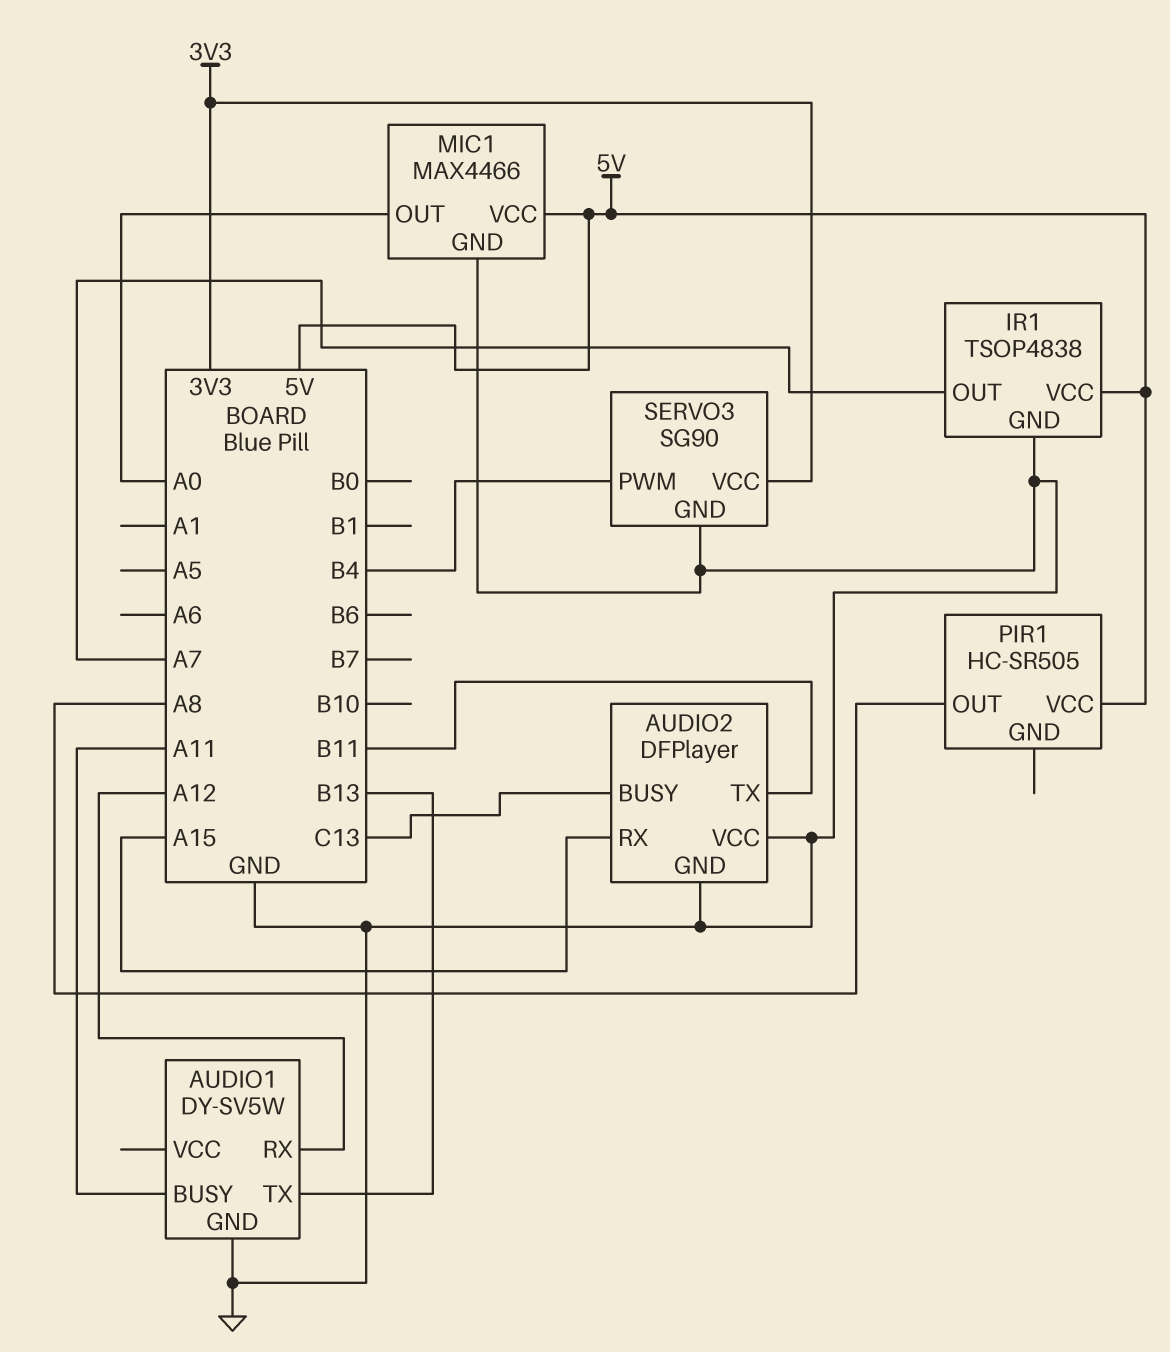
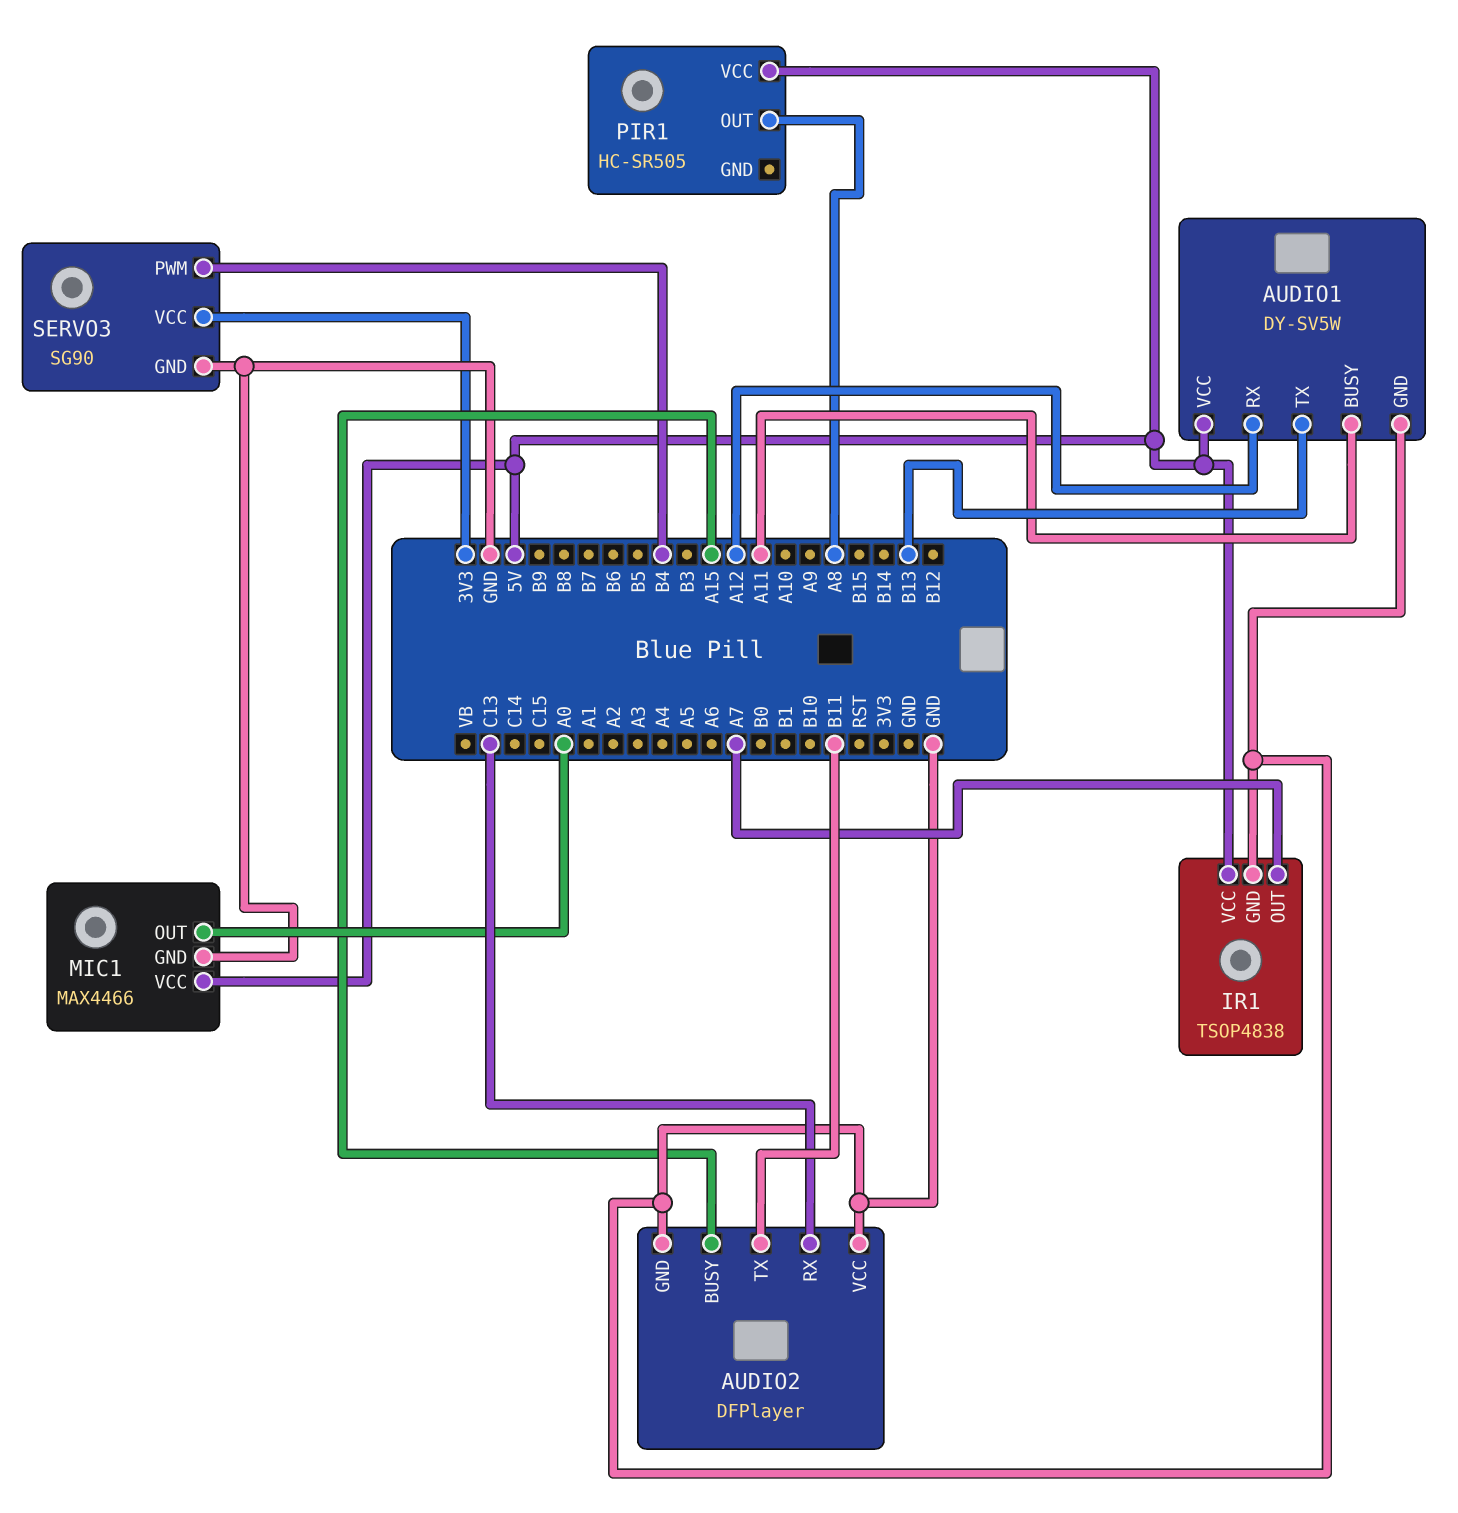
AUDIO1 pin VCC: none -> 5V
AUDIO2 pin BUSY: C13 -> A15
AUDIO2 pin RX: A15 -> C13

